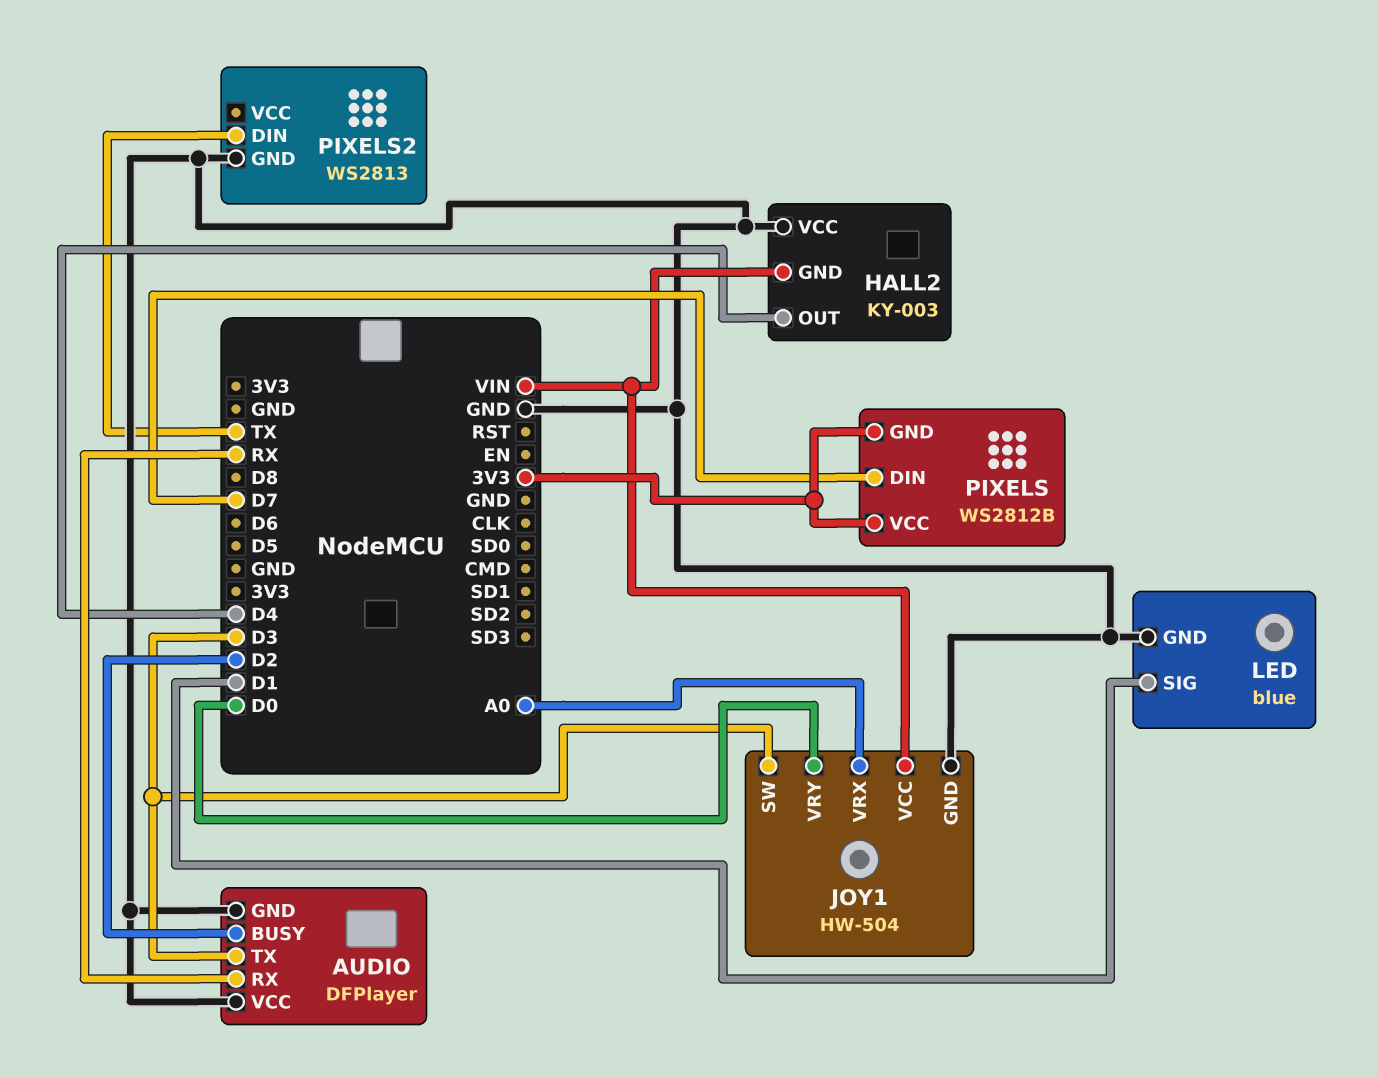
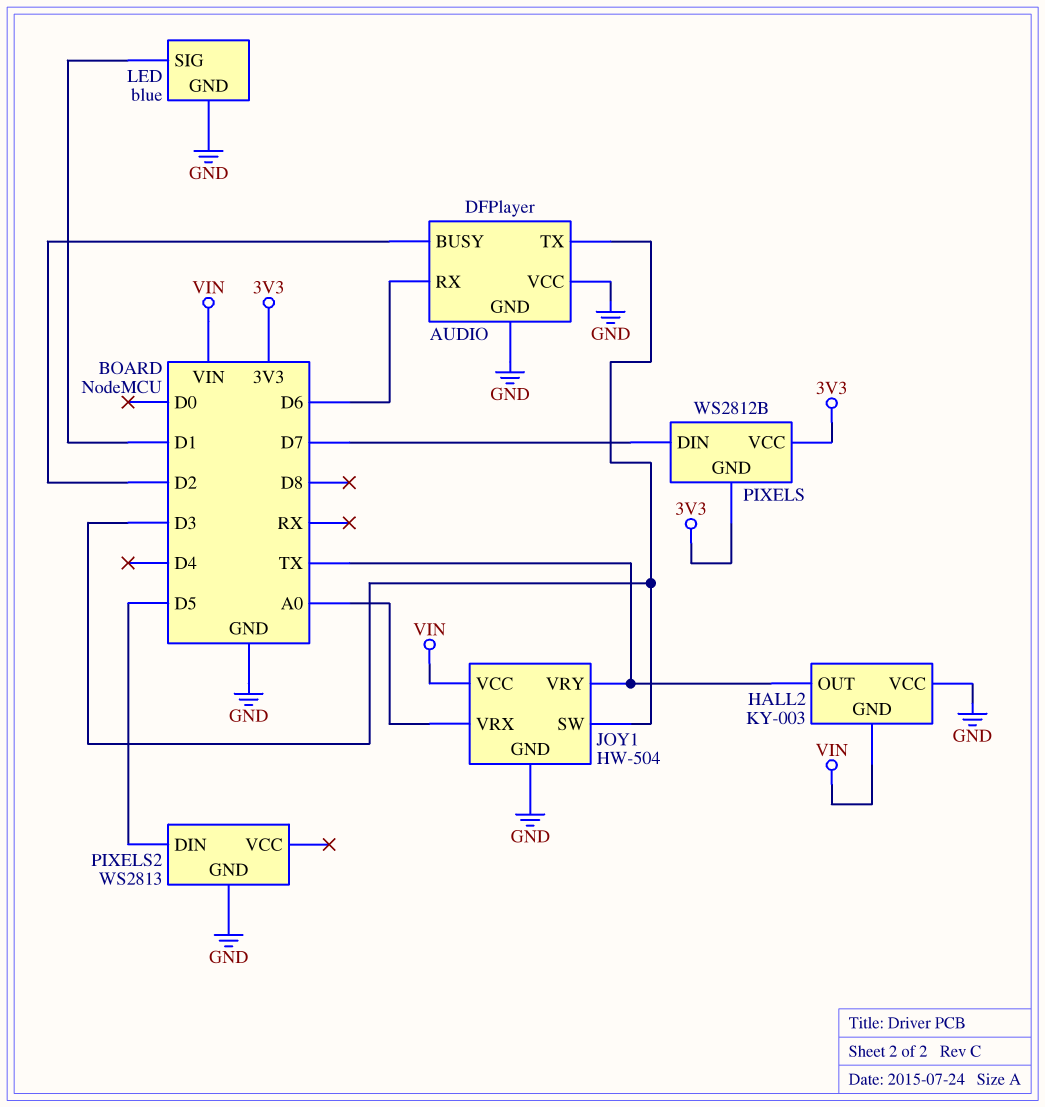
AUDIO pin RX: RX -> D6
HALL2 pin OUT: D4 -> TX
JOY1 pin VRY: D0 -> TX
PIXELS2 pin DIN: TX -> D5

